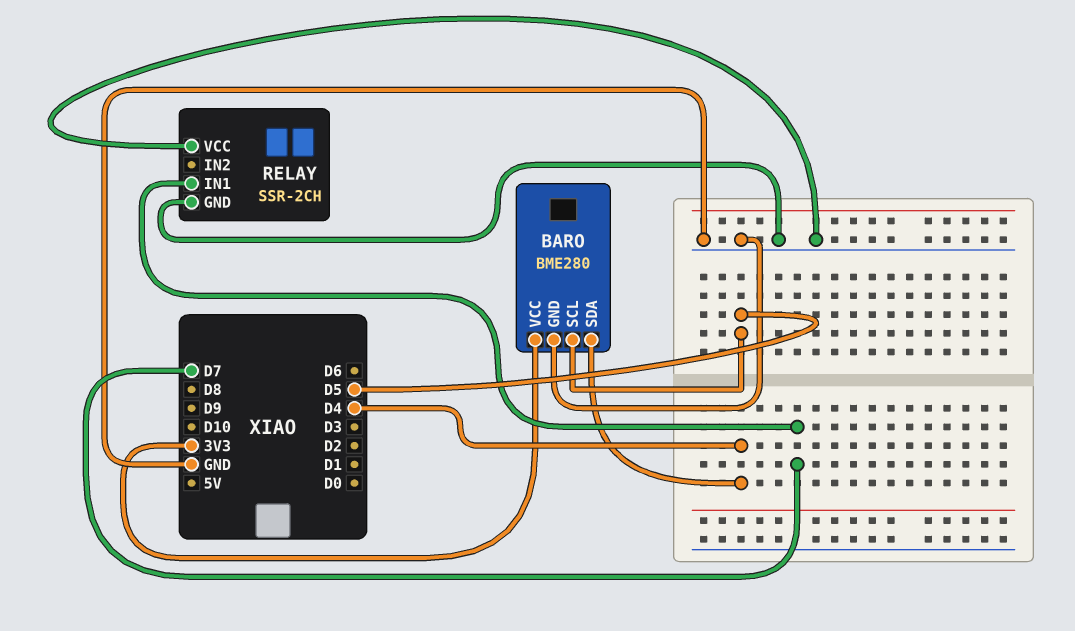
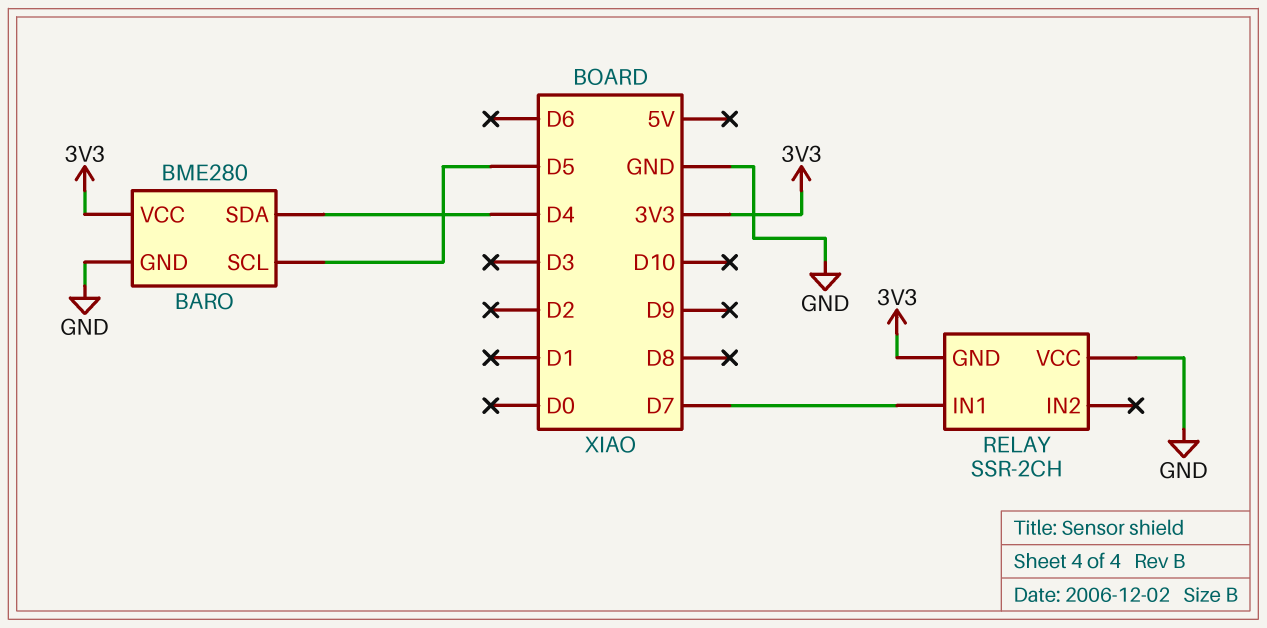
RELAY pin GND: GND -> 3V3

